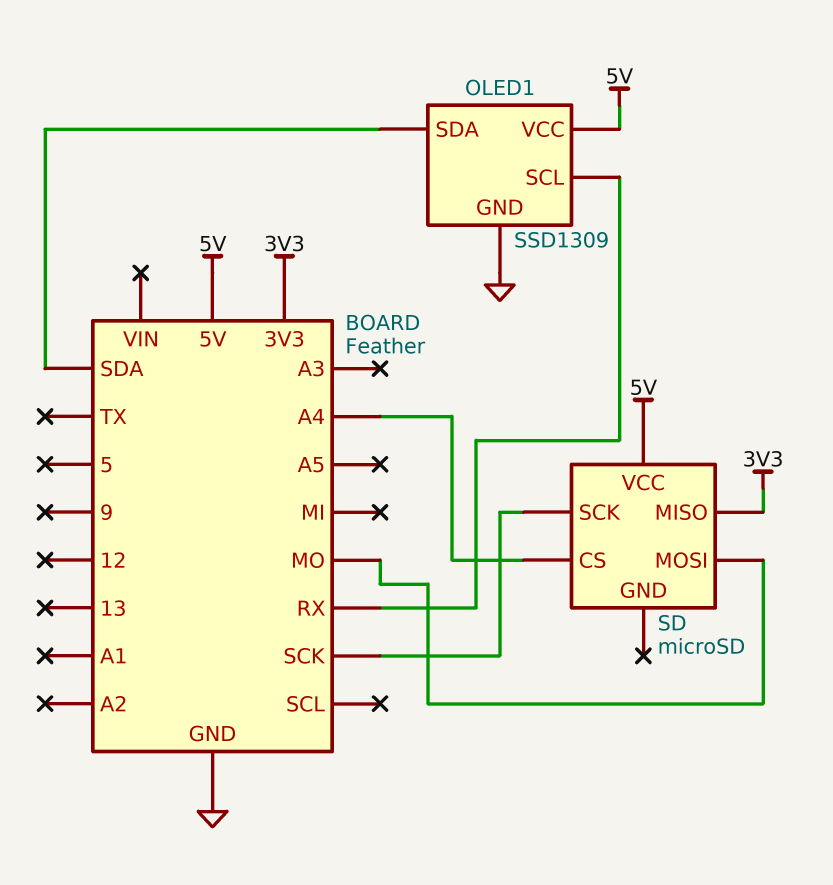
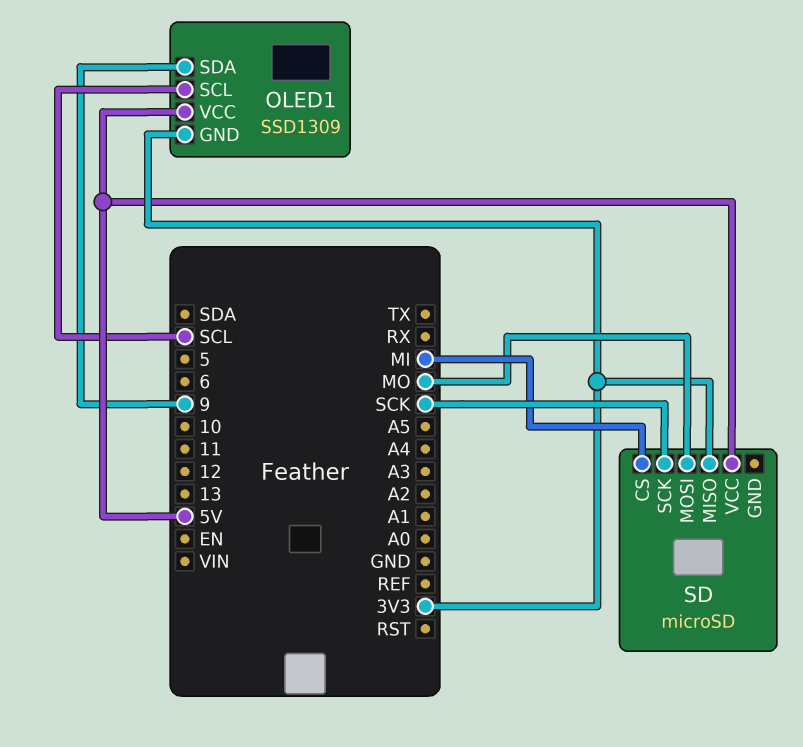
OLED1 pin GND: GND -> 3V3
OLED1 pin SCL: RX -> SCL
OLED1 pin SDA: SDA -> 9
SD pin CS: A4 -> MI

